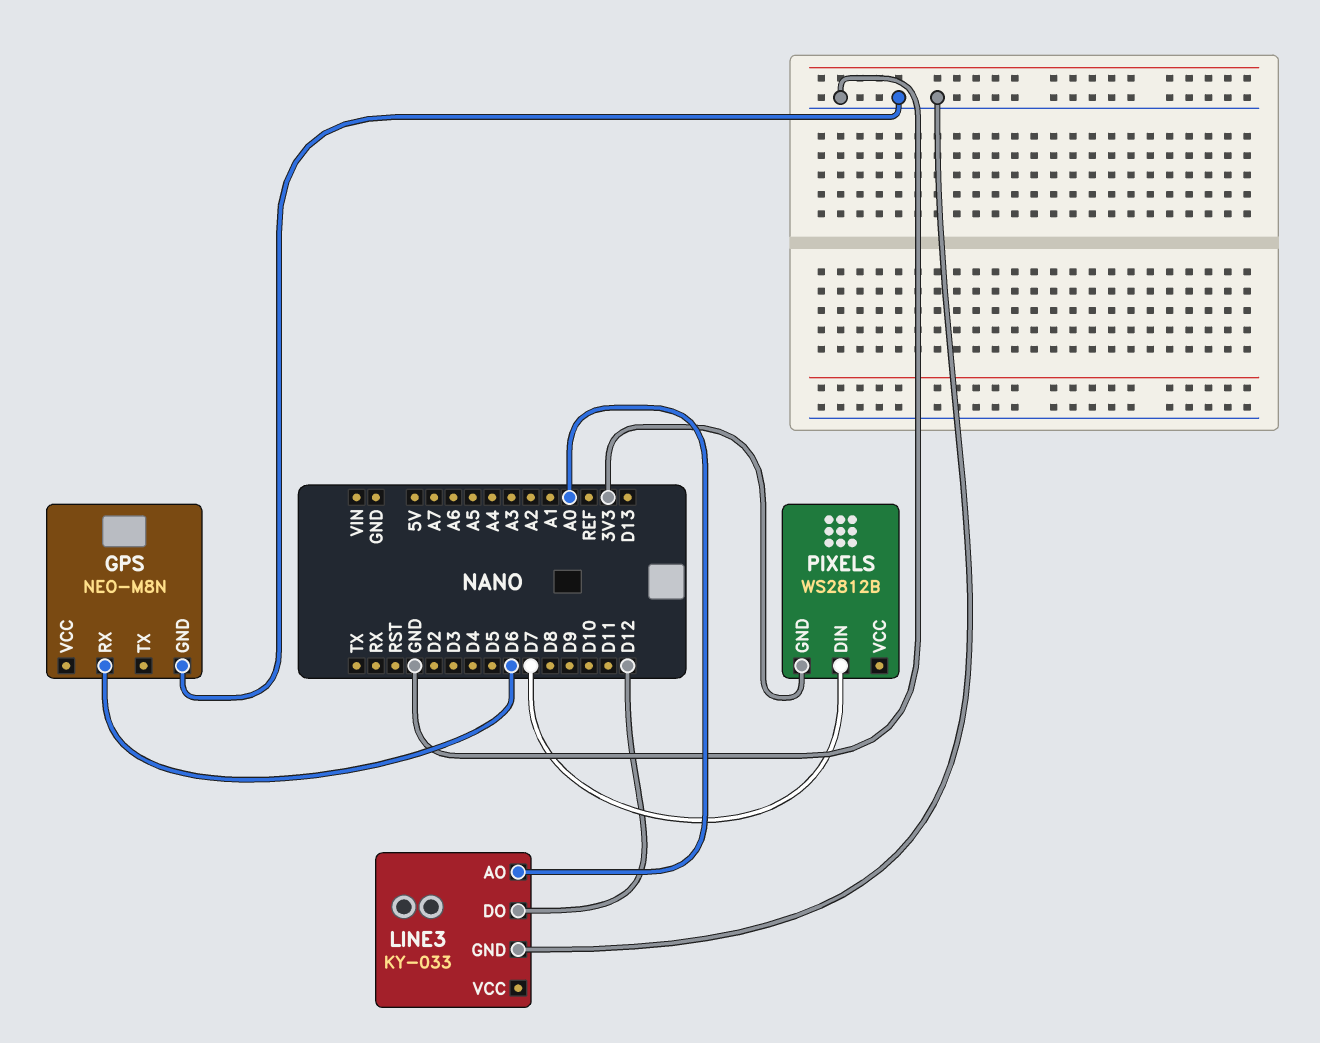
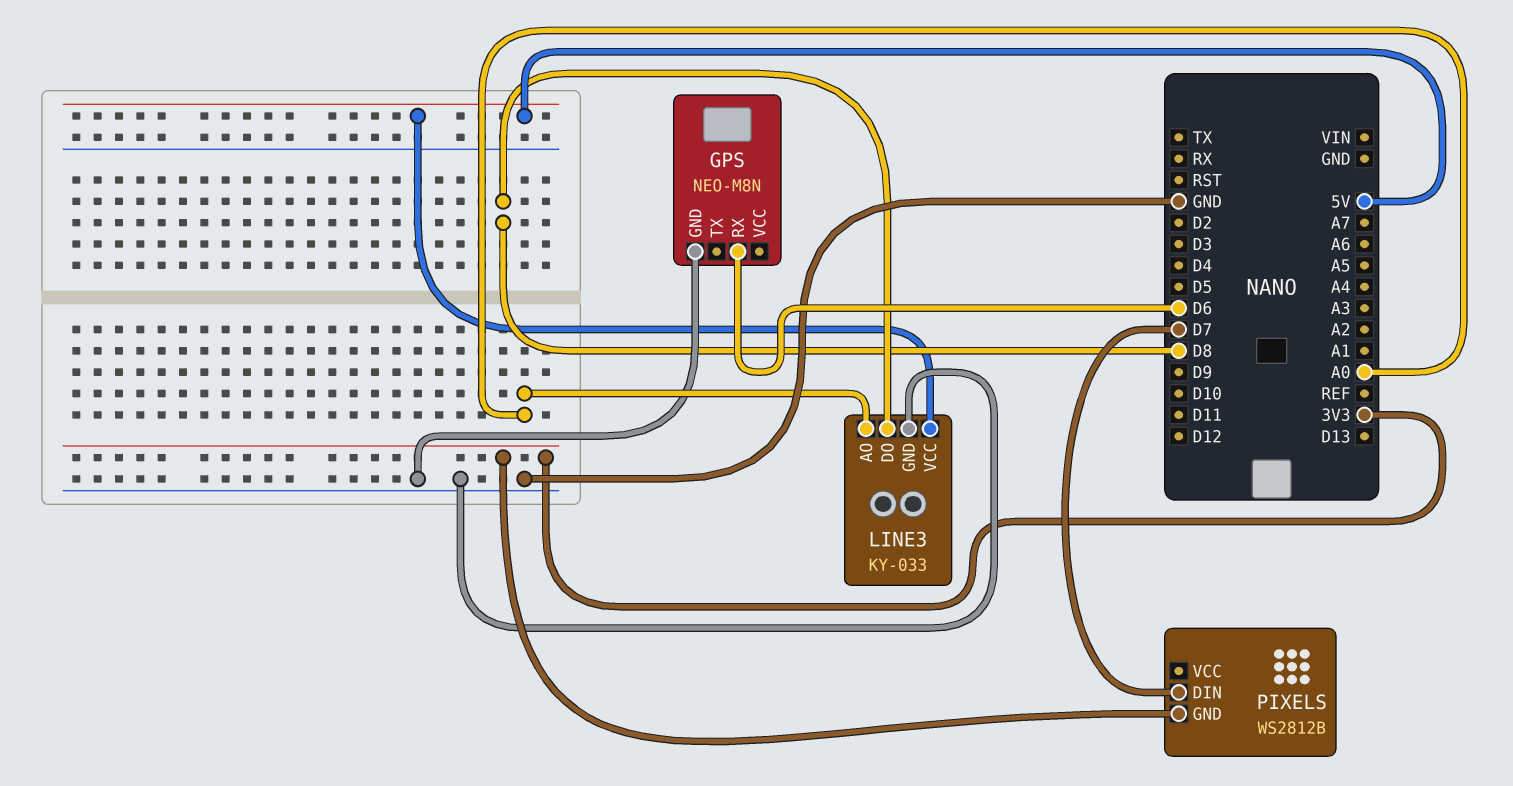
LINE3 pin DO: D12 -> D8
LINE3 pin VCC: none -> 5V

